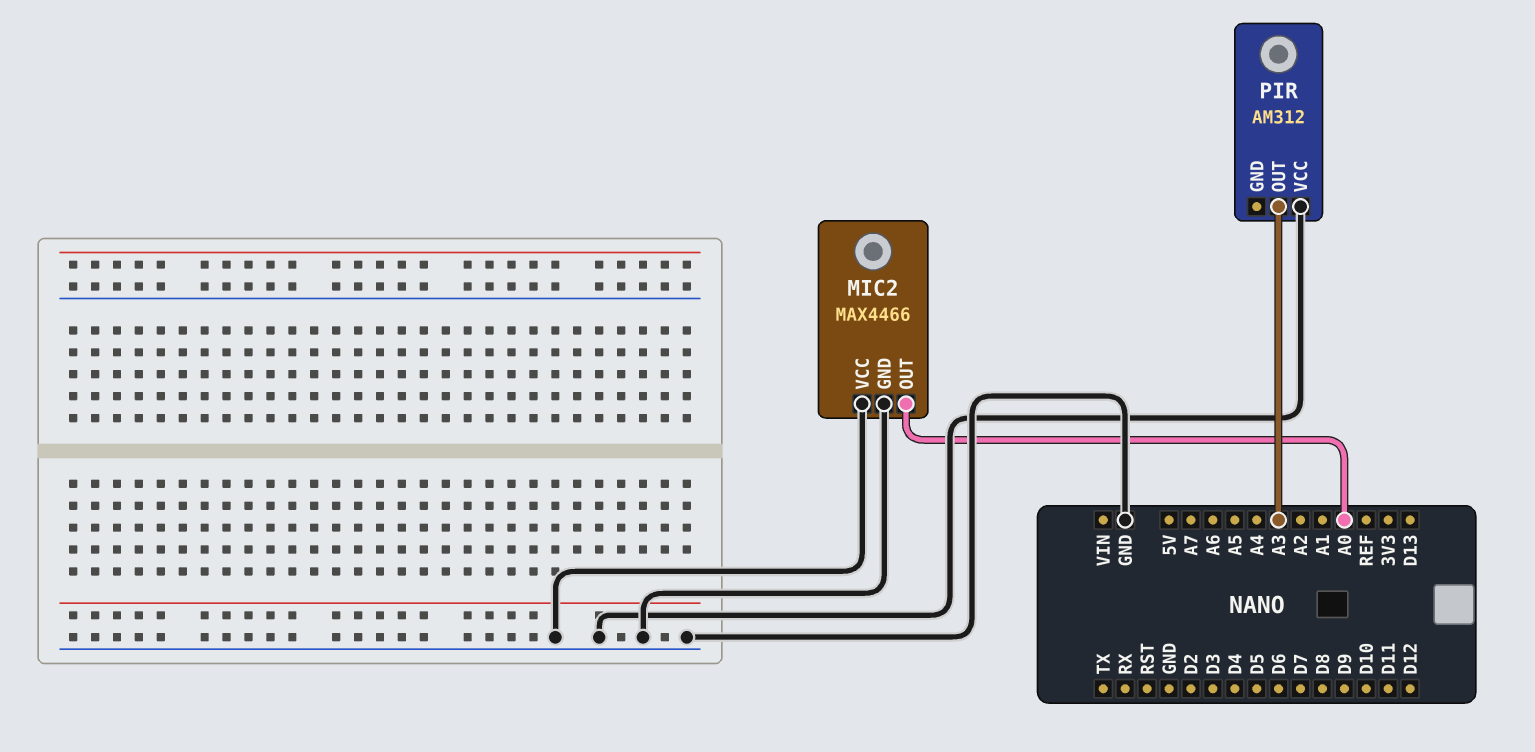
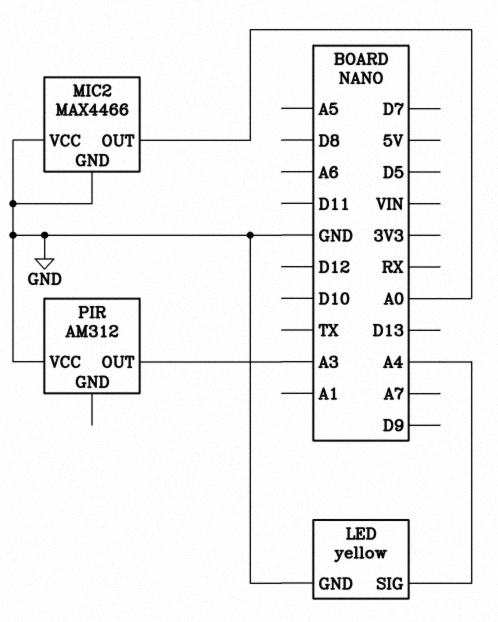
LED: none -> yellow
LED pin GND: none -> GND
LED pin SIG: none -> A4

